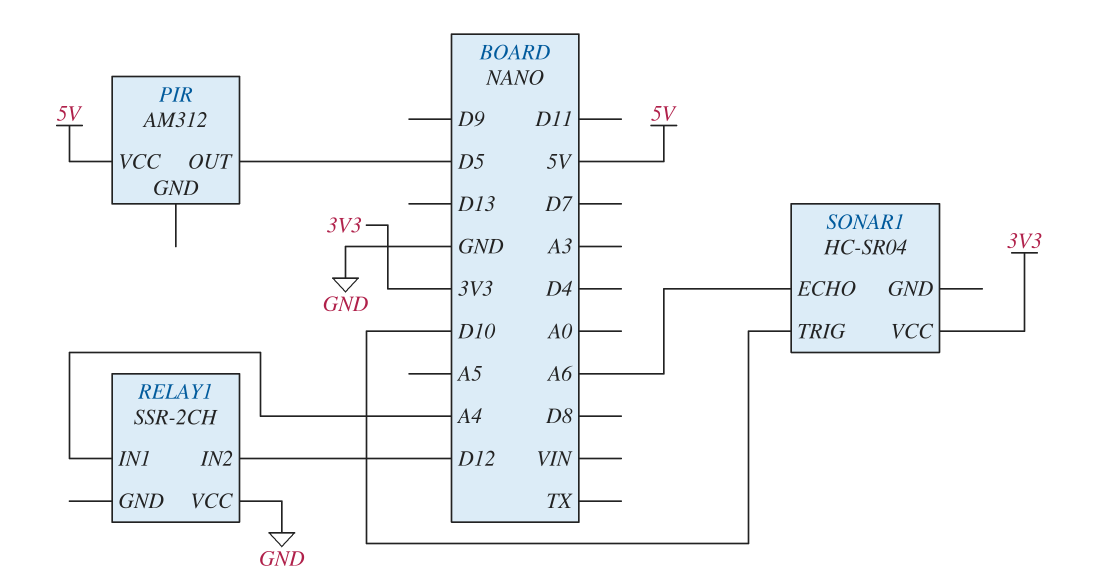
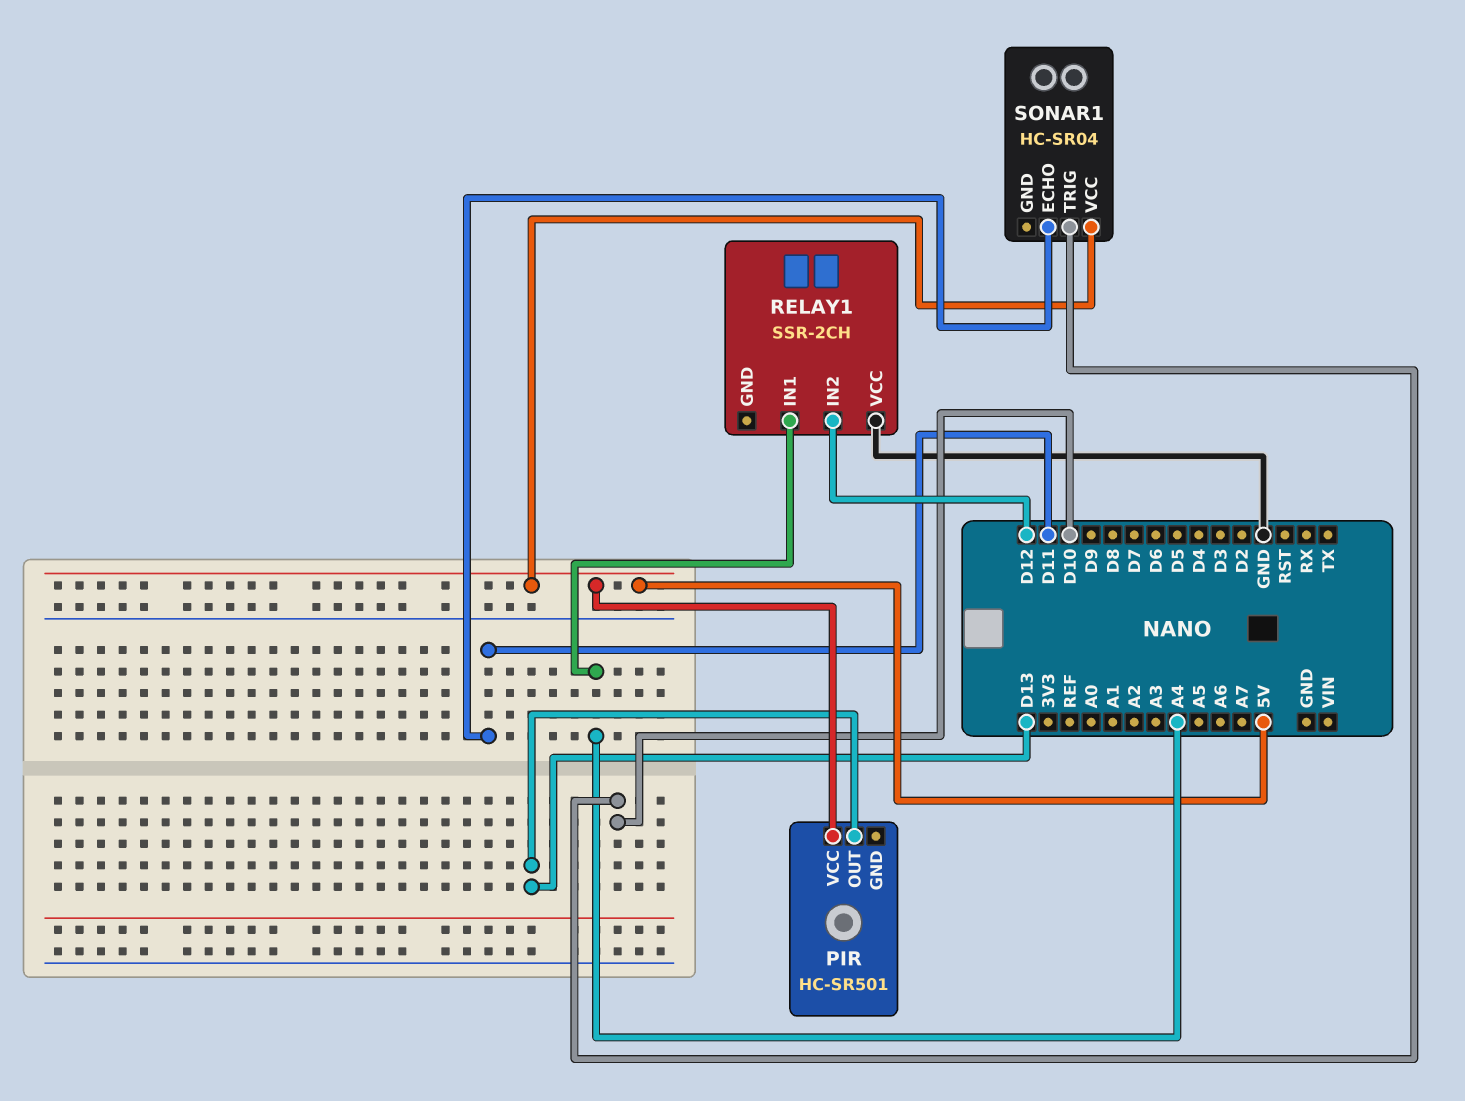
PIR: AM312 -> HC-SR501
PIR pin OUT: D5 -> D13
SONAR1 pin ECHO: A6 -> D11
SONAR1 pin VCC: 3V3 -> 5V

